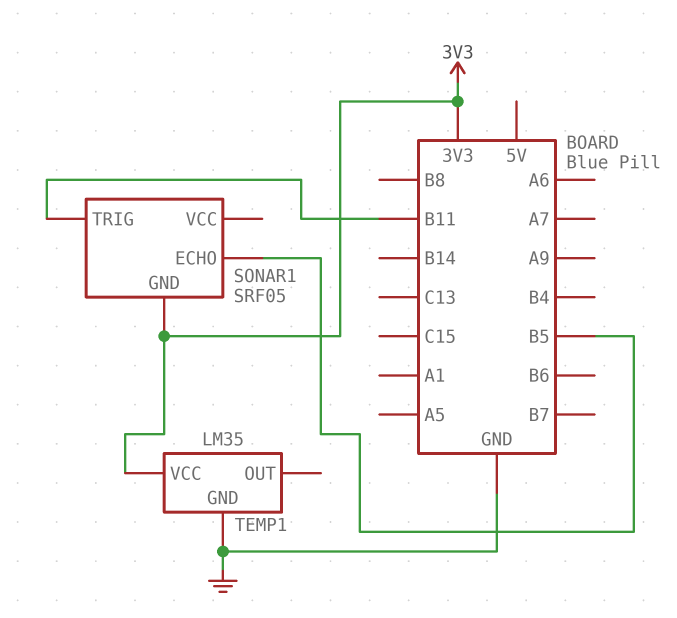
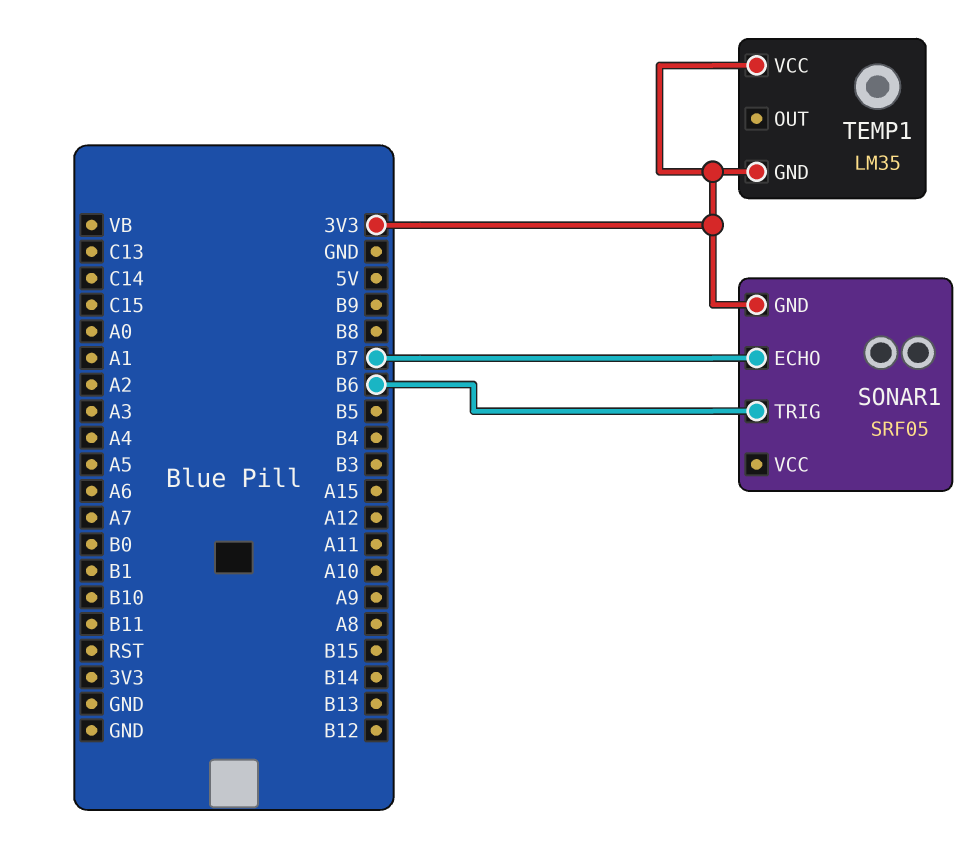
SONAR1 pin ECHO: B5 -> B7
SONAR1 pin TRIG: B11 -> B6
TEMP1 pin GND: GND -> 3V3

